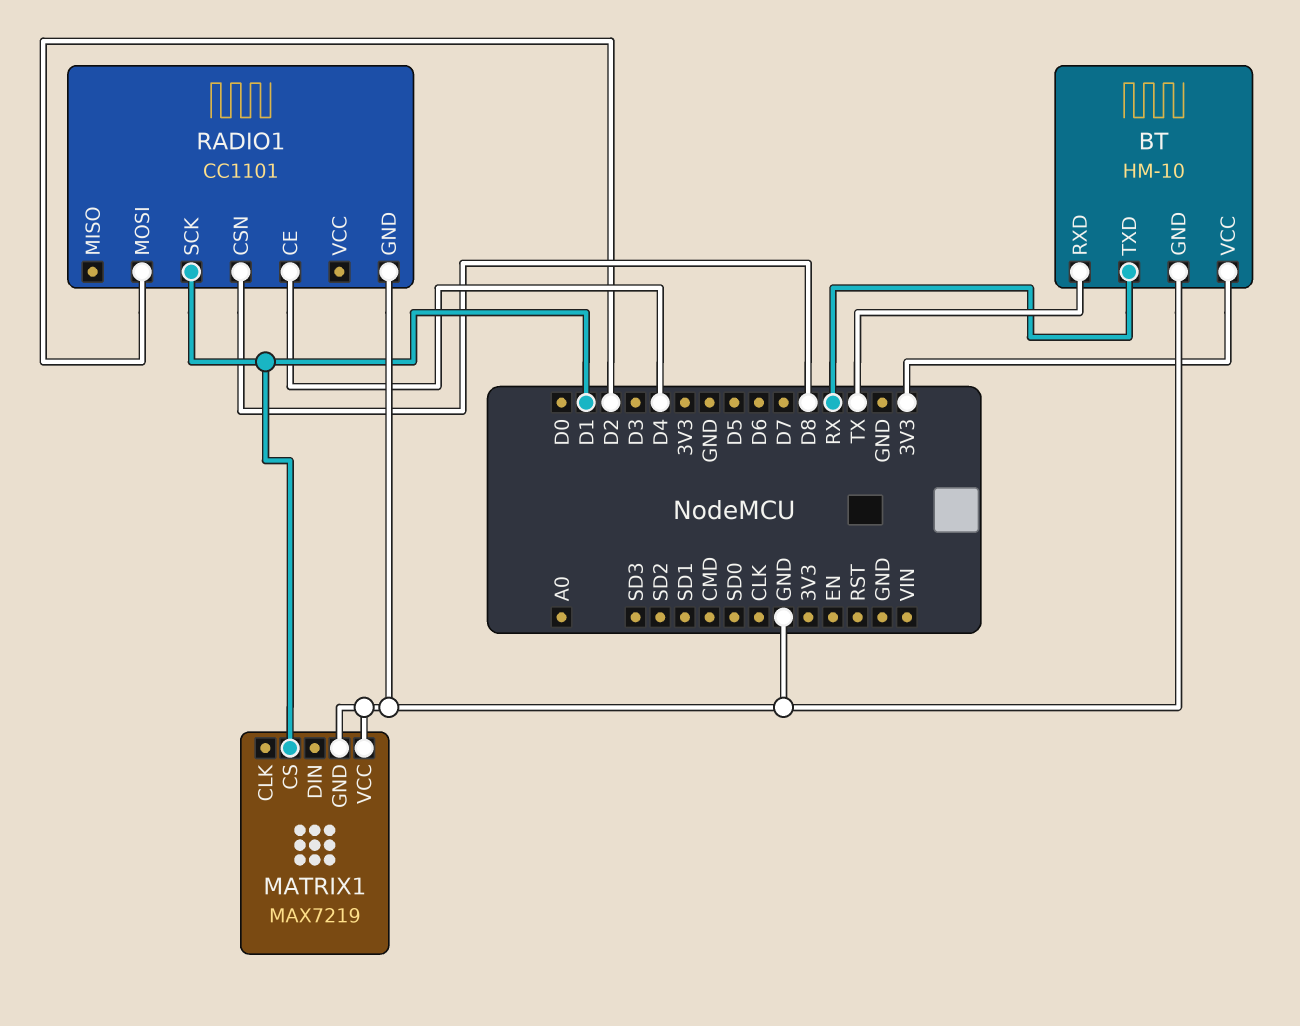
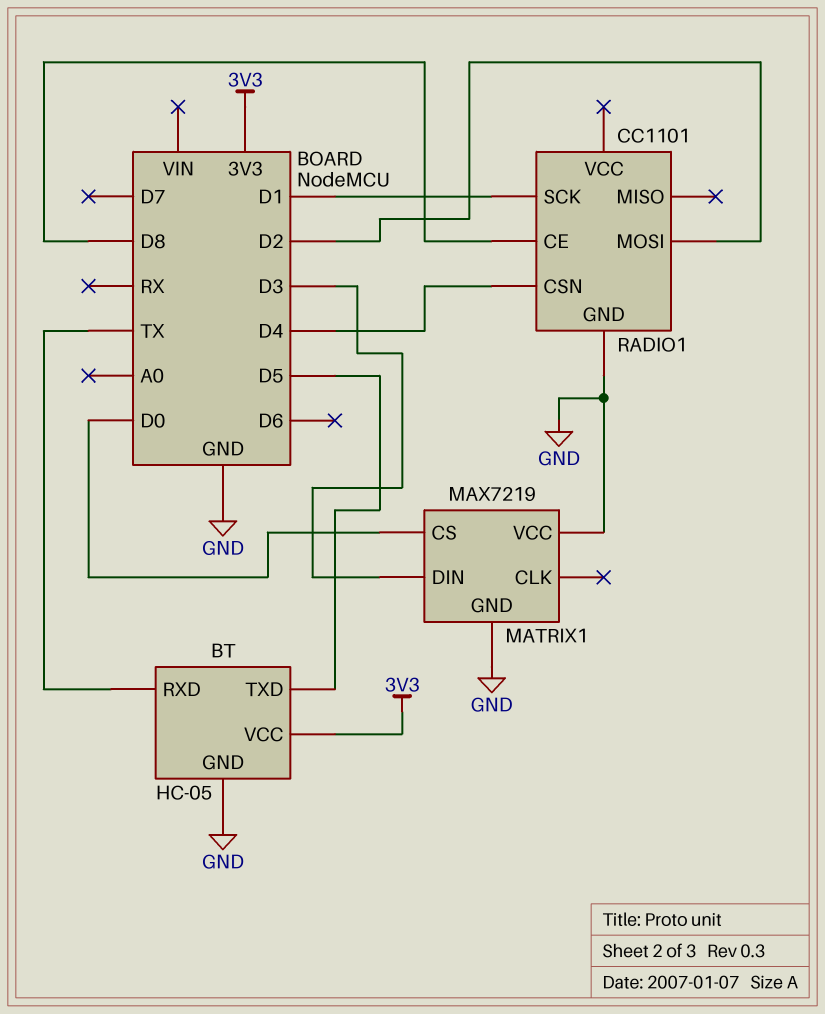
BT: HM-10 -> HC-05
BT pin TXD: RX -> D5
MATRIX1 pin CS: D1 -> D0
MATRIX1 pin DIN: none -> D3
RADIO1 pin CE: D4 -> D8
RADIO1 pin CSN: D8 -> D4

